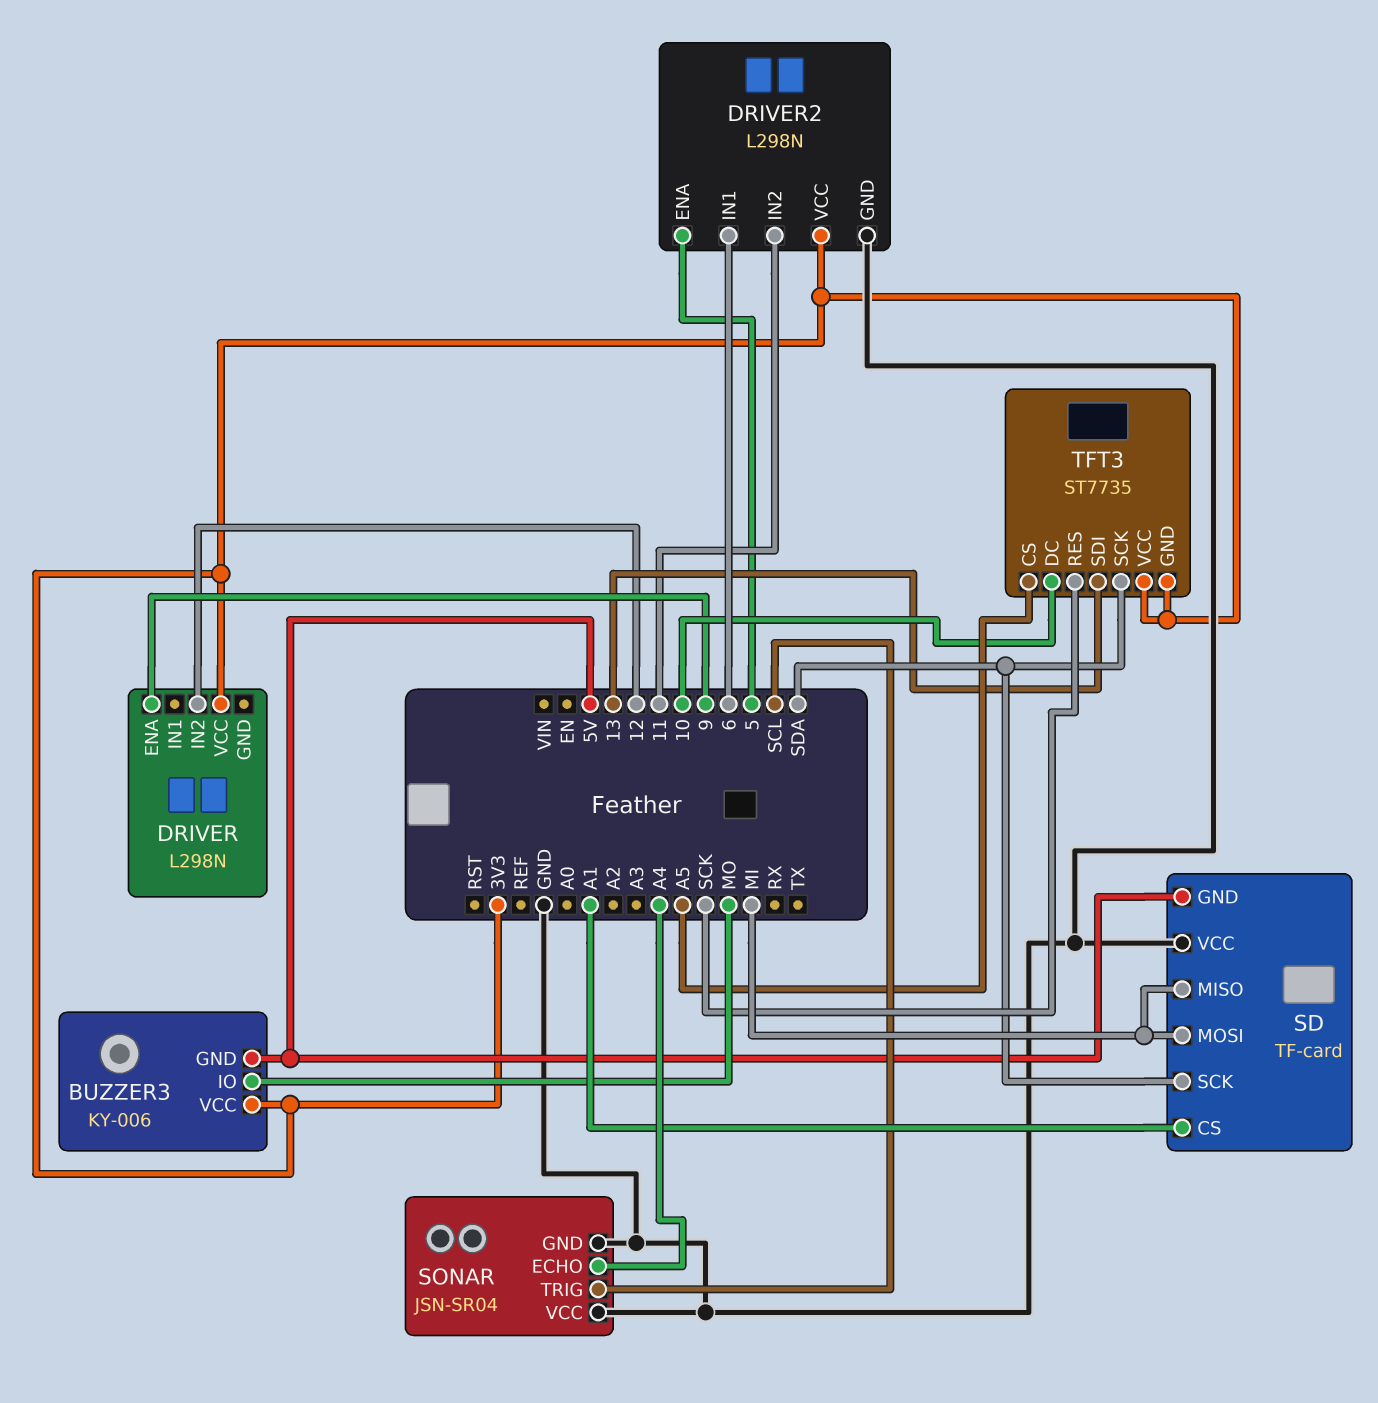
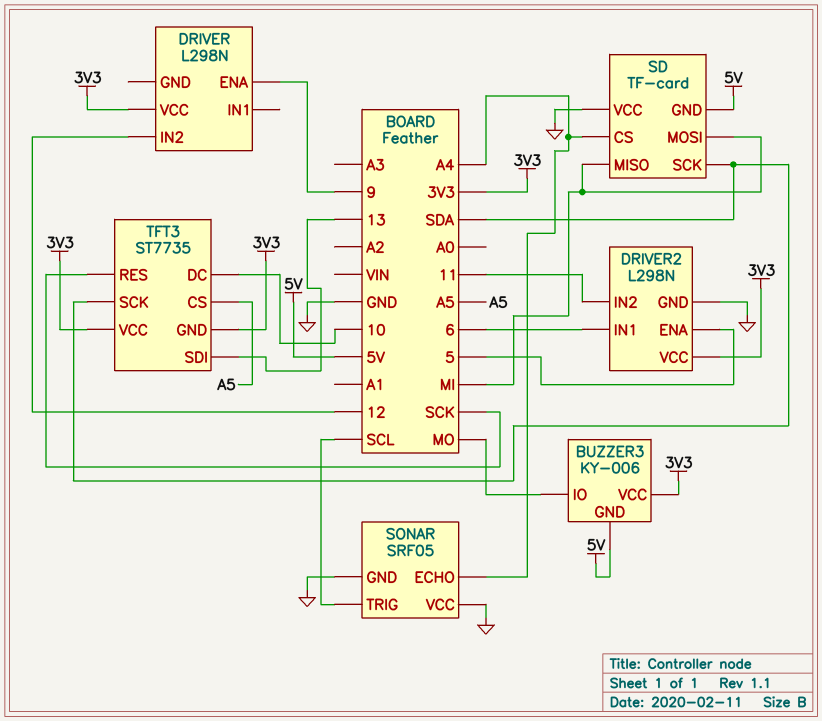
SD pin CS: A1 -> A4
SONAR: JSN-SR04 -> SRF05

